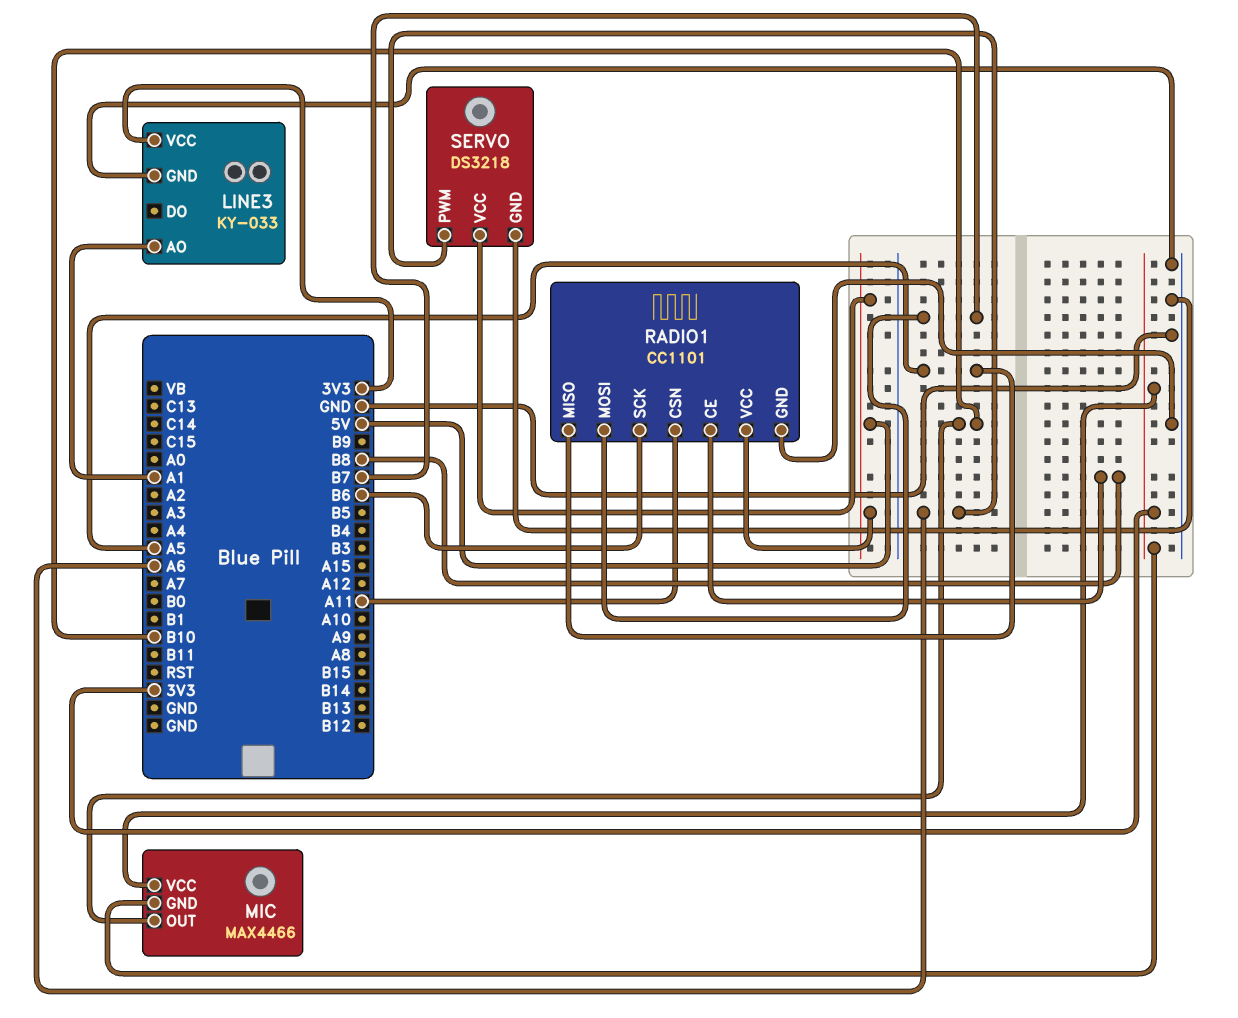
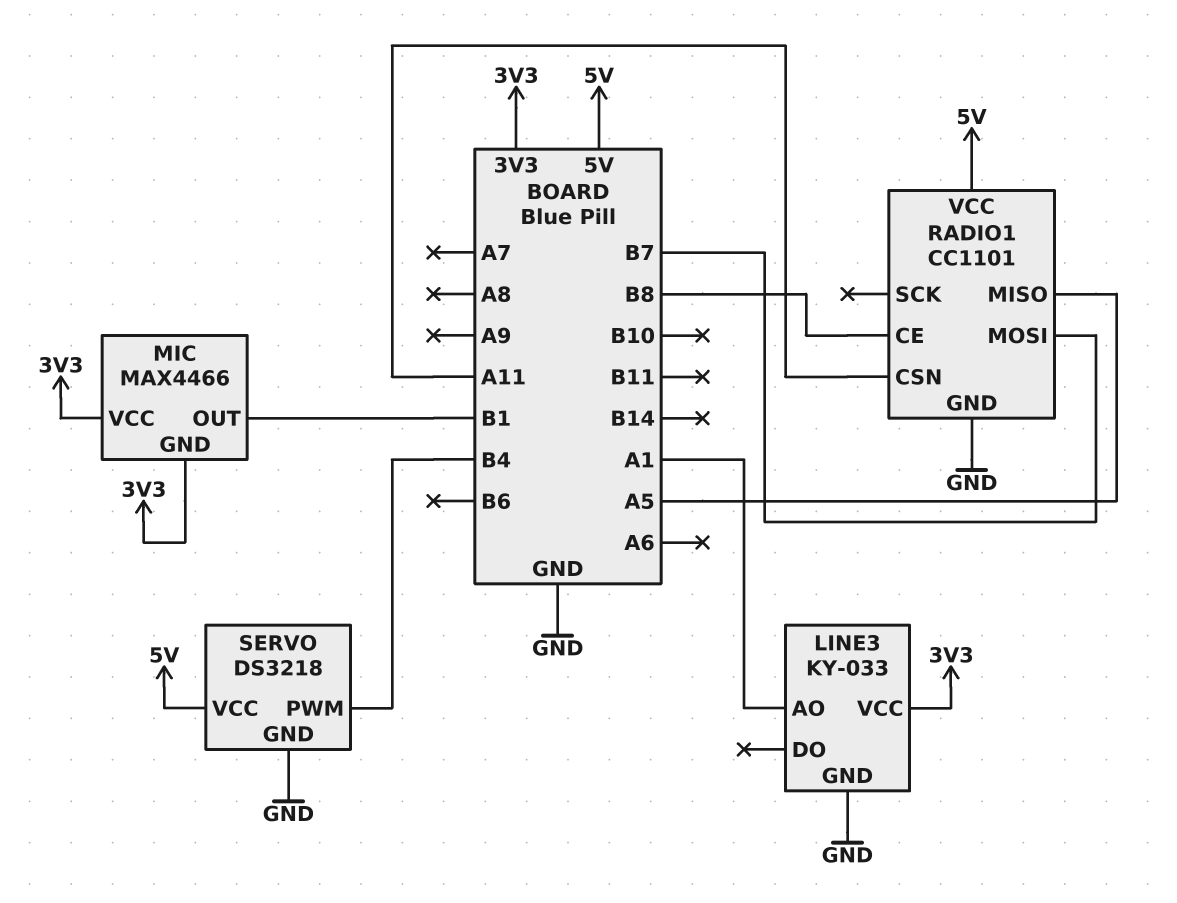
MIC pin OUT: B10 -> B1
RADIO1 pin SCK: B6 -> none
SERVO pin PWM: A6 -> B4

